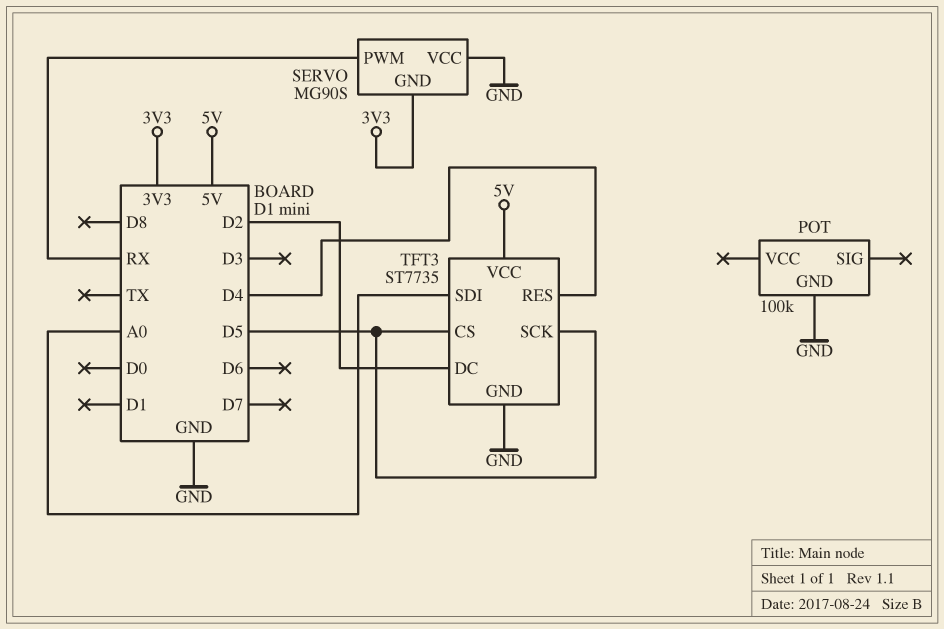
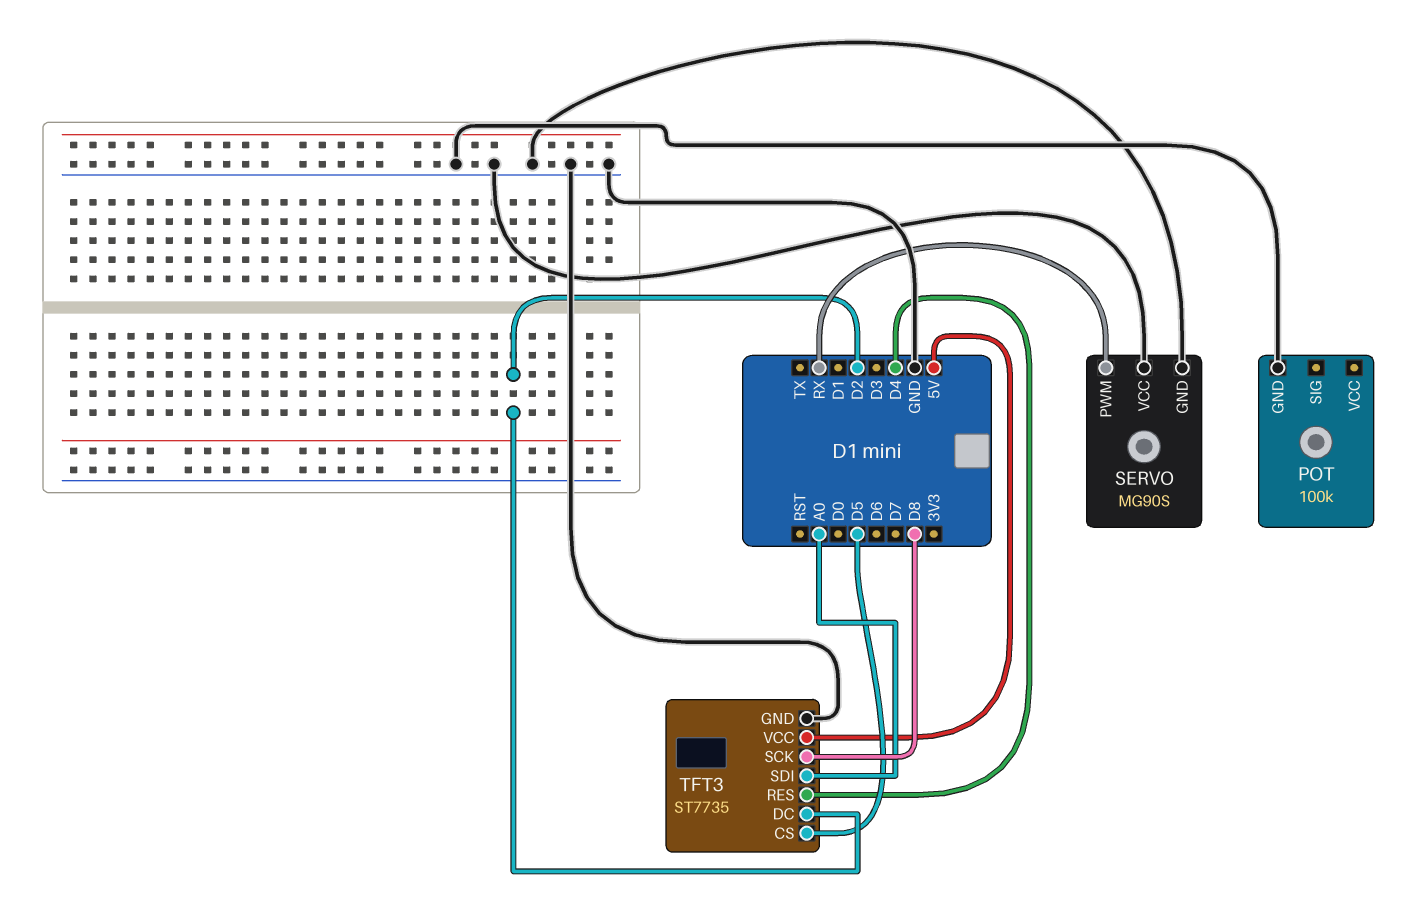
SERVO pin GND: 3V3 -> GND
TFT3 pin SCK: D5 -> D8

